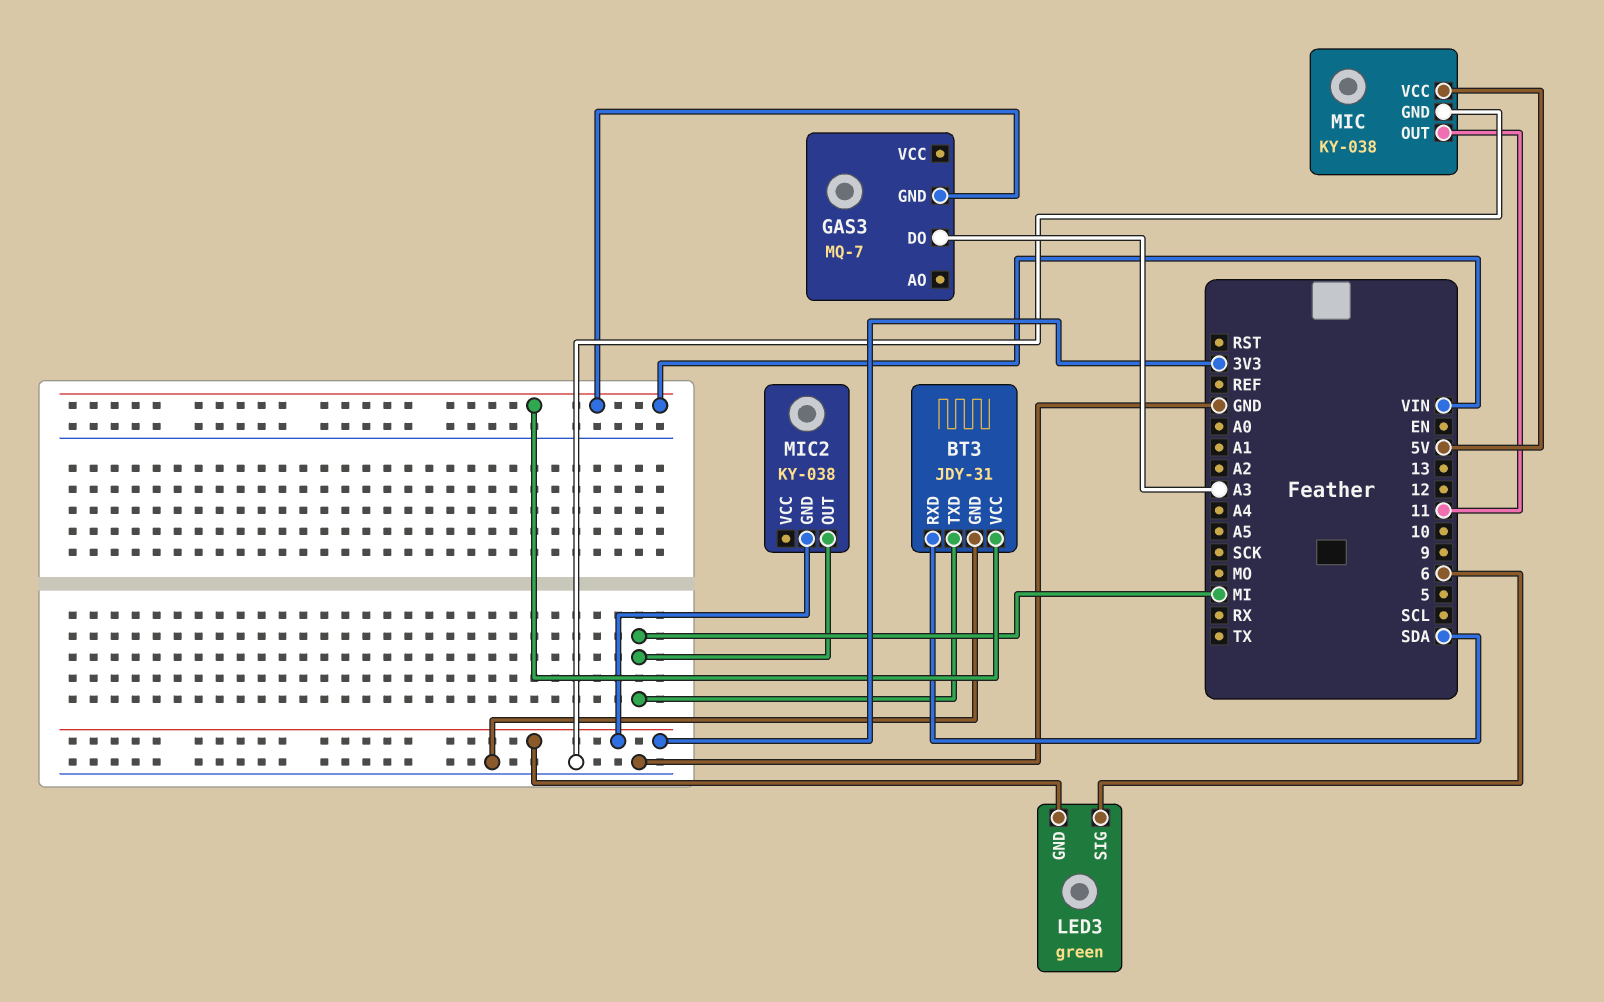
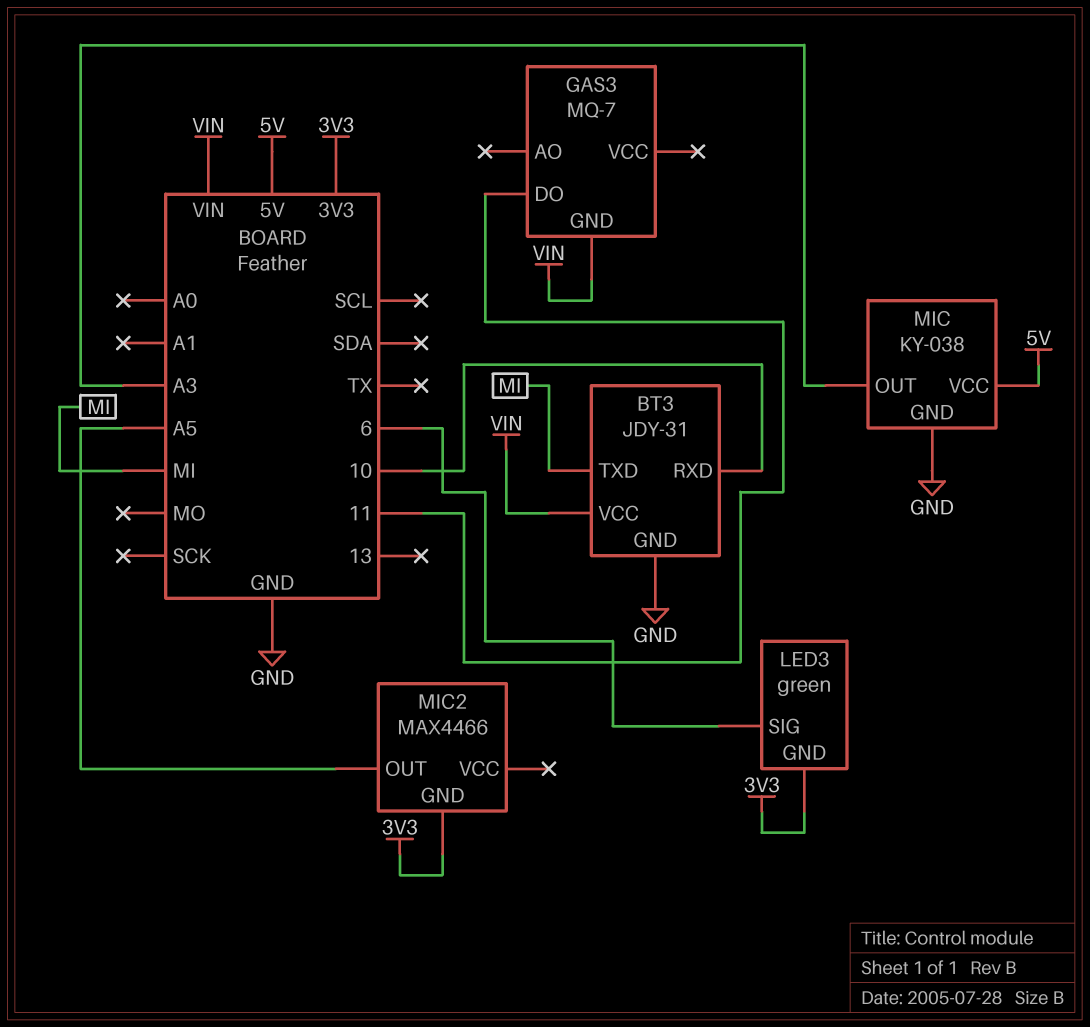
BT3 pin RXD: SDA -> 10
GAS3 pin DO: A3 -> 11
MIC pin OUT: 11 -> A3
MIC2: KY-038 -> MAX4466
MIC2 pin OUT: MI -> A5

